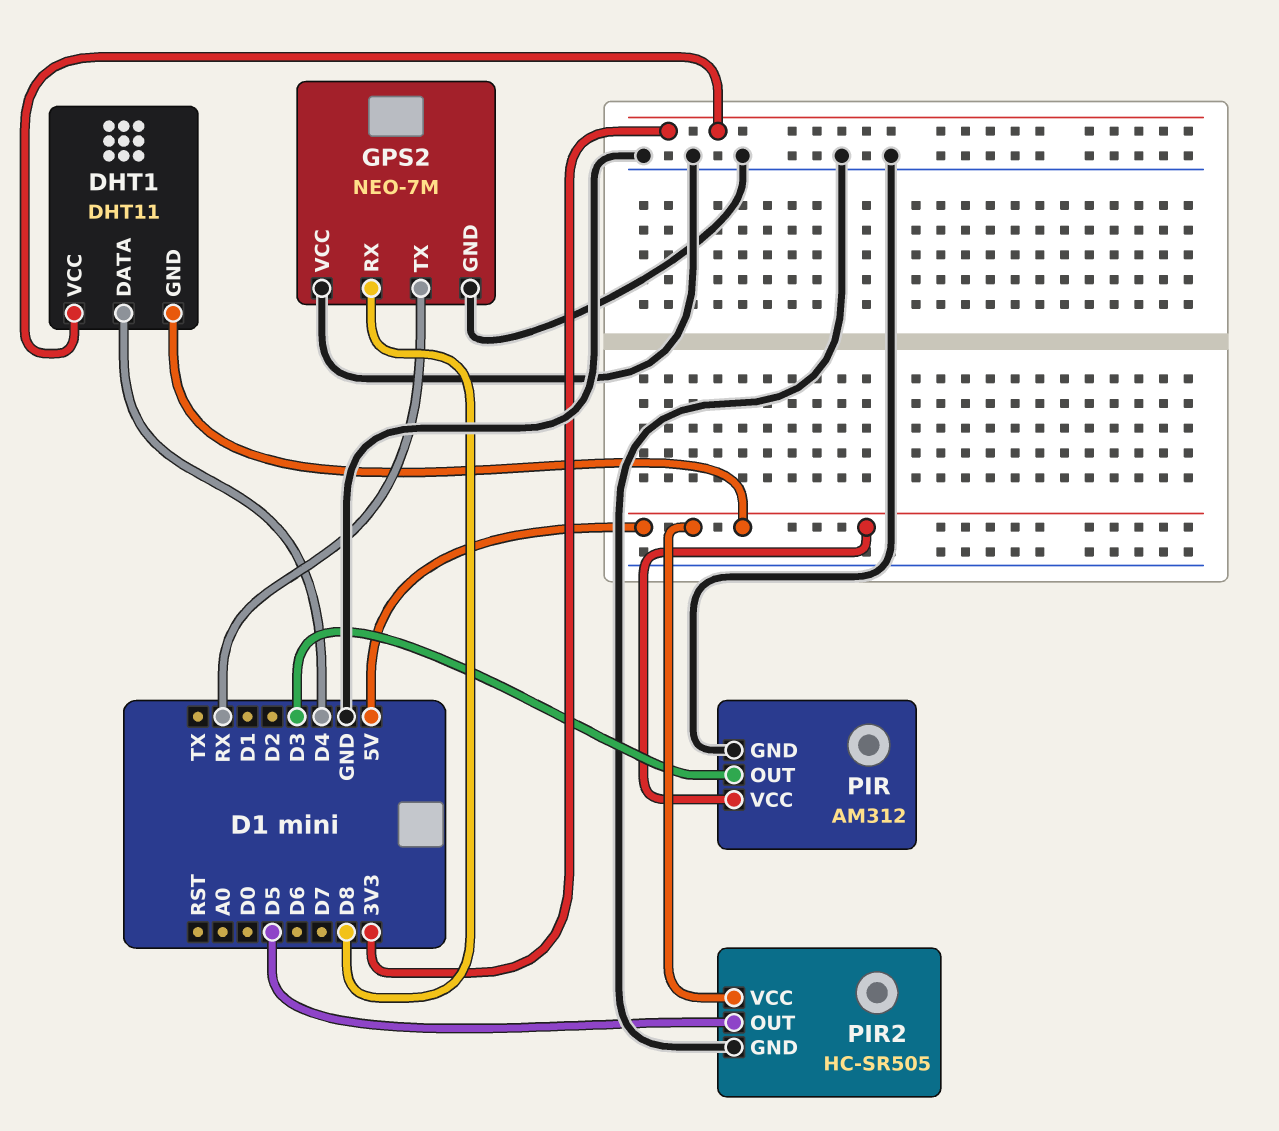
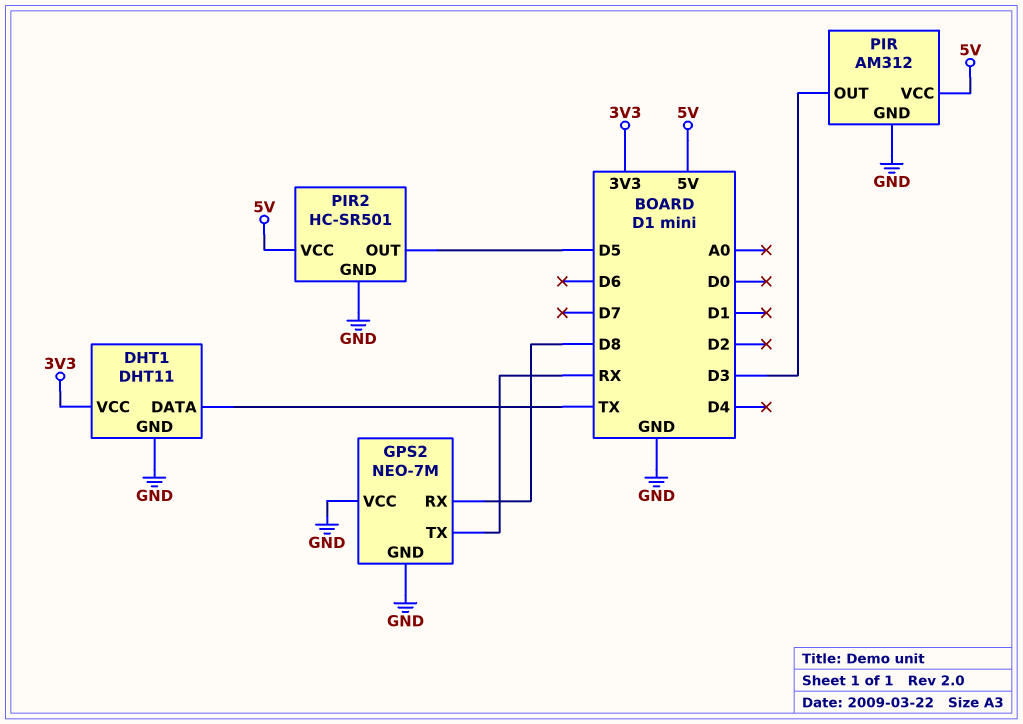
DHT1 pin DATA: D4 -> TX
DHT1 pin GND: 5V -> GND
PIR2: HC-SR505 -> HC-SR501

